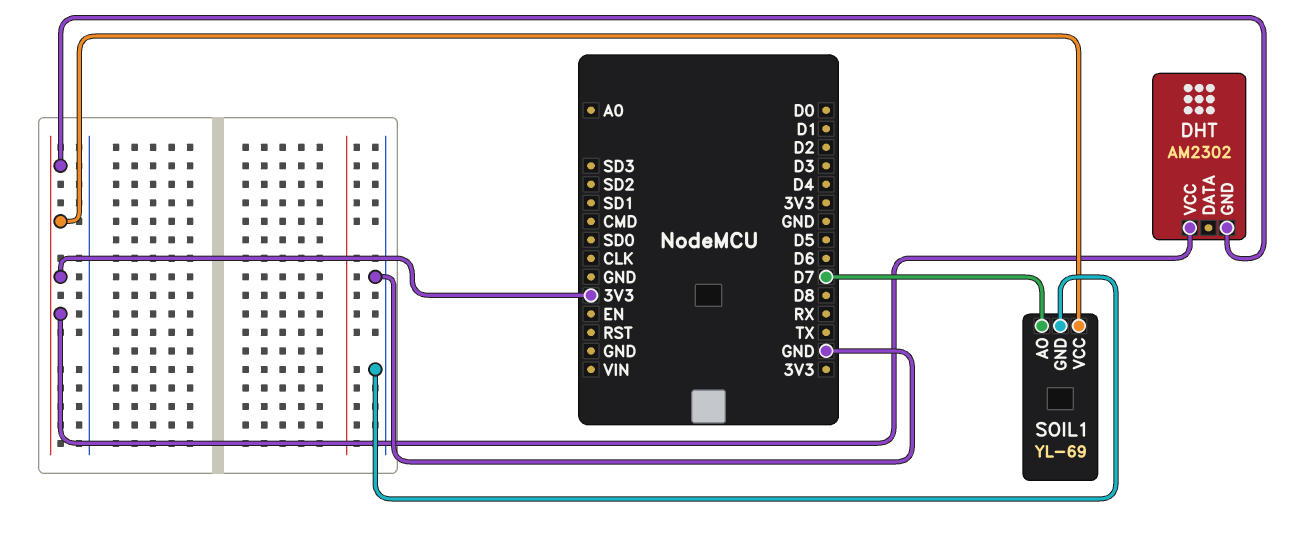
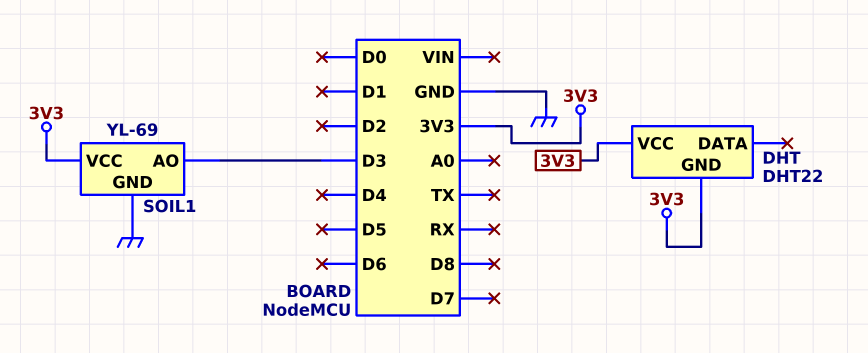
DHT: AM2302 -> DHT22
SOIL1 pin AO: D7 -> D3

